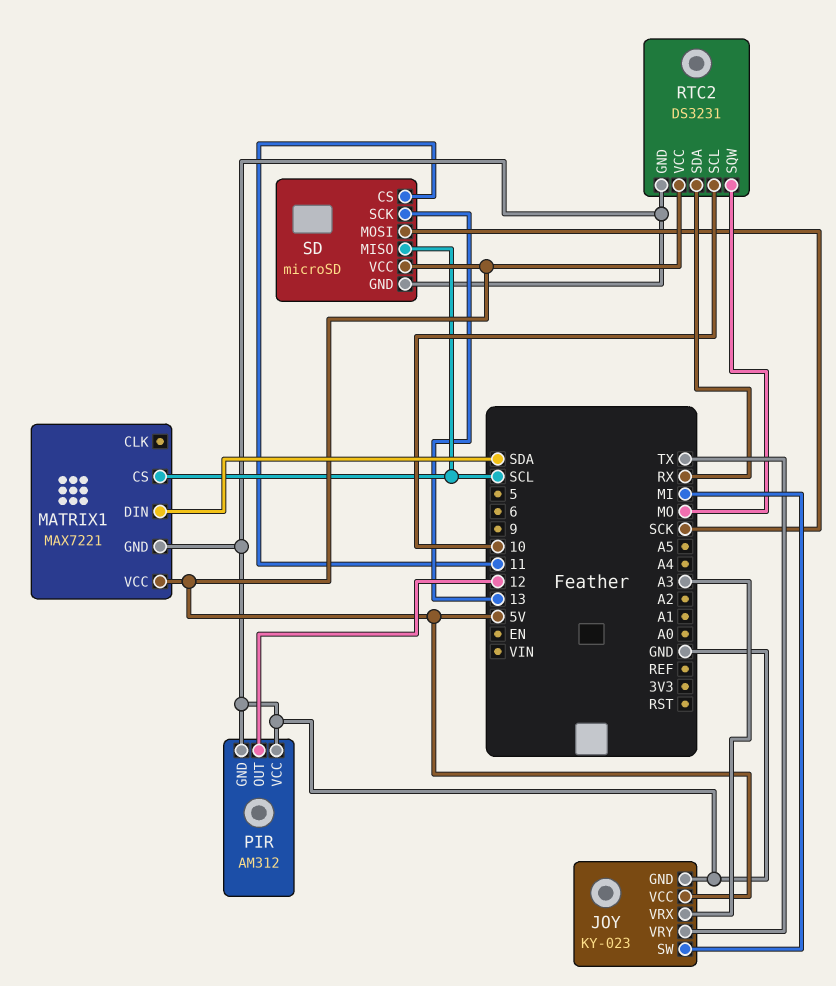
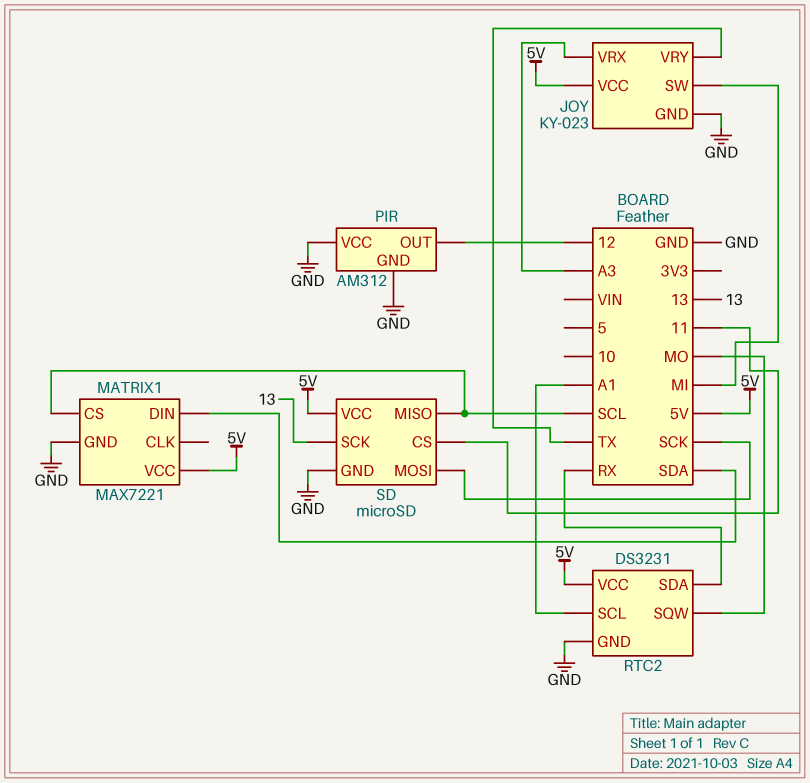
RTC2 pin SCL: 10 -> A1

